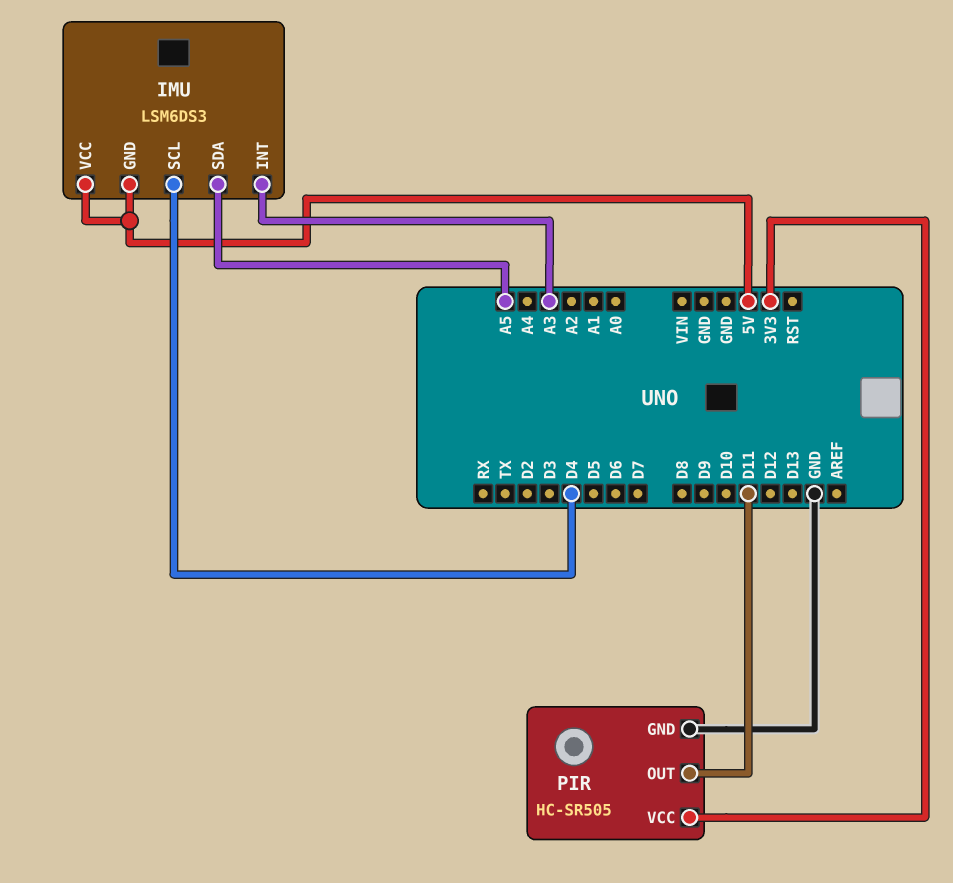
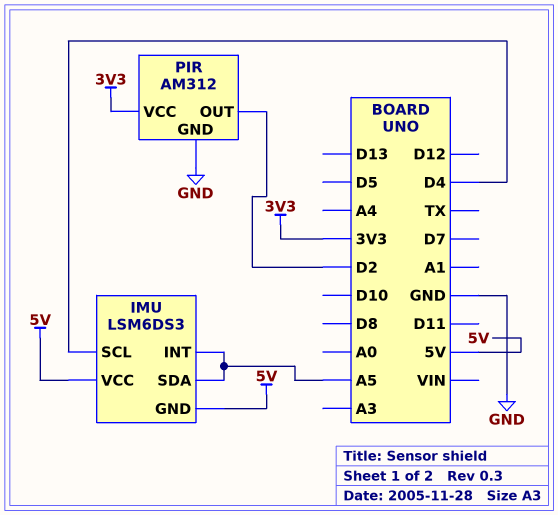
IMU pin INT: A3 -> A5
PIR: HC-SR505 -> AM312
PIR pin OUT: D11 -> D2

